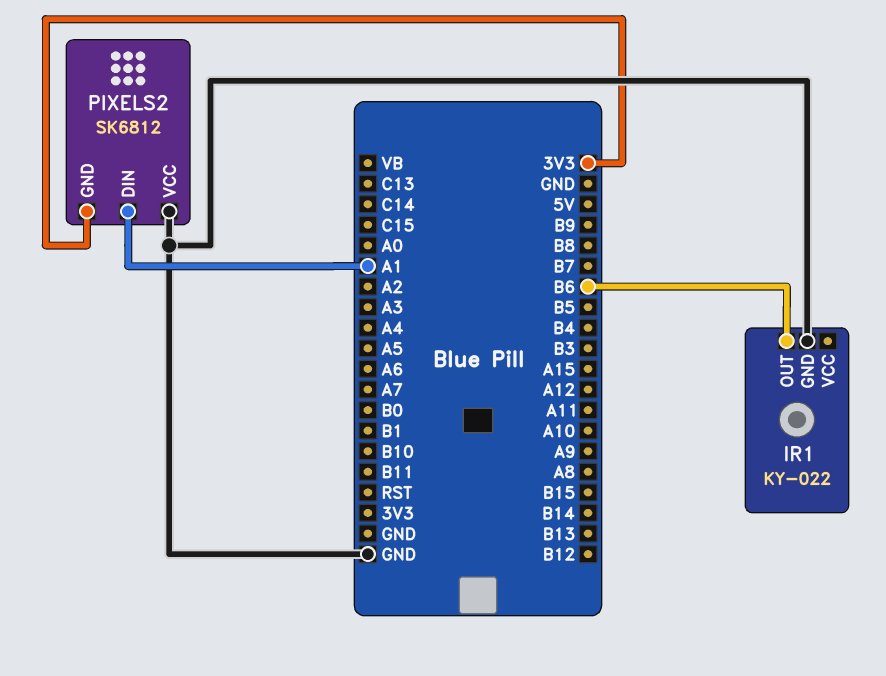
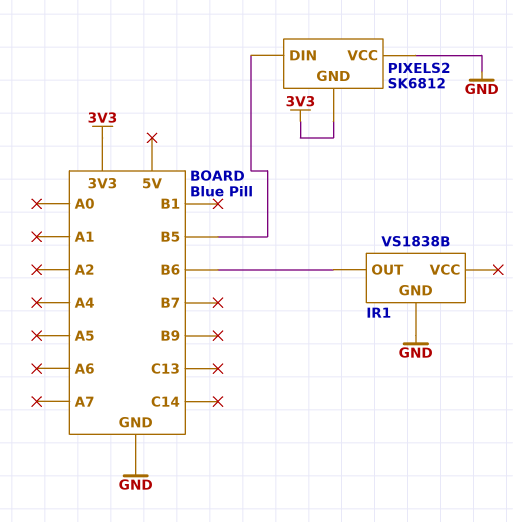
IR1: KY-022 -> VS1838B
PIXELS2 pin DIN: A1 -> B5

